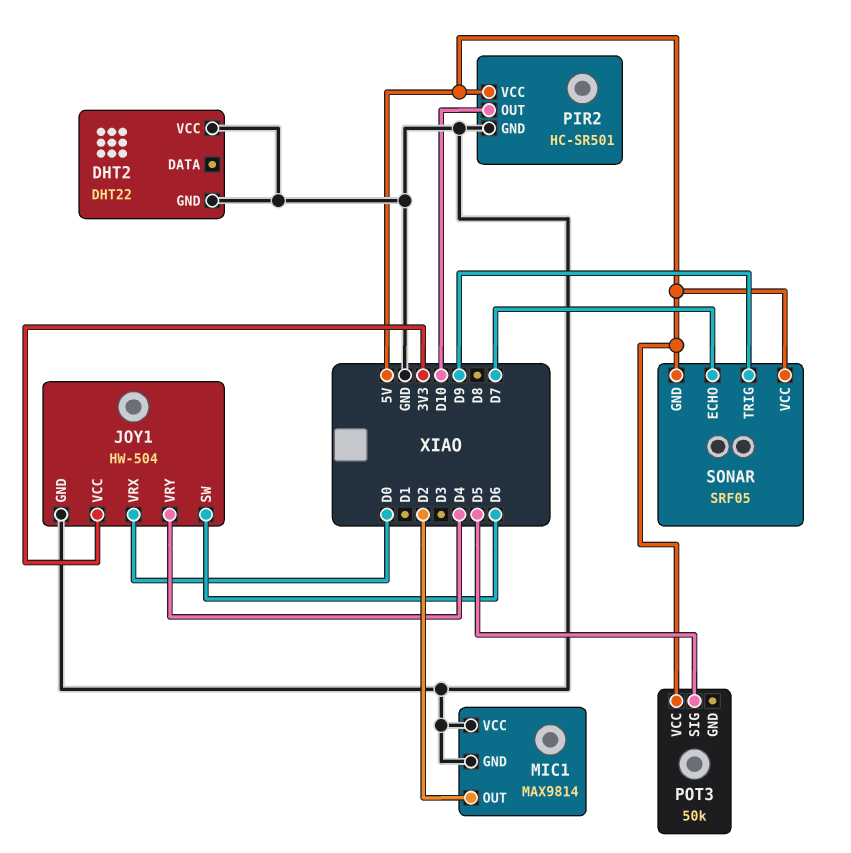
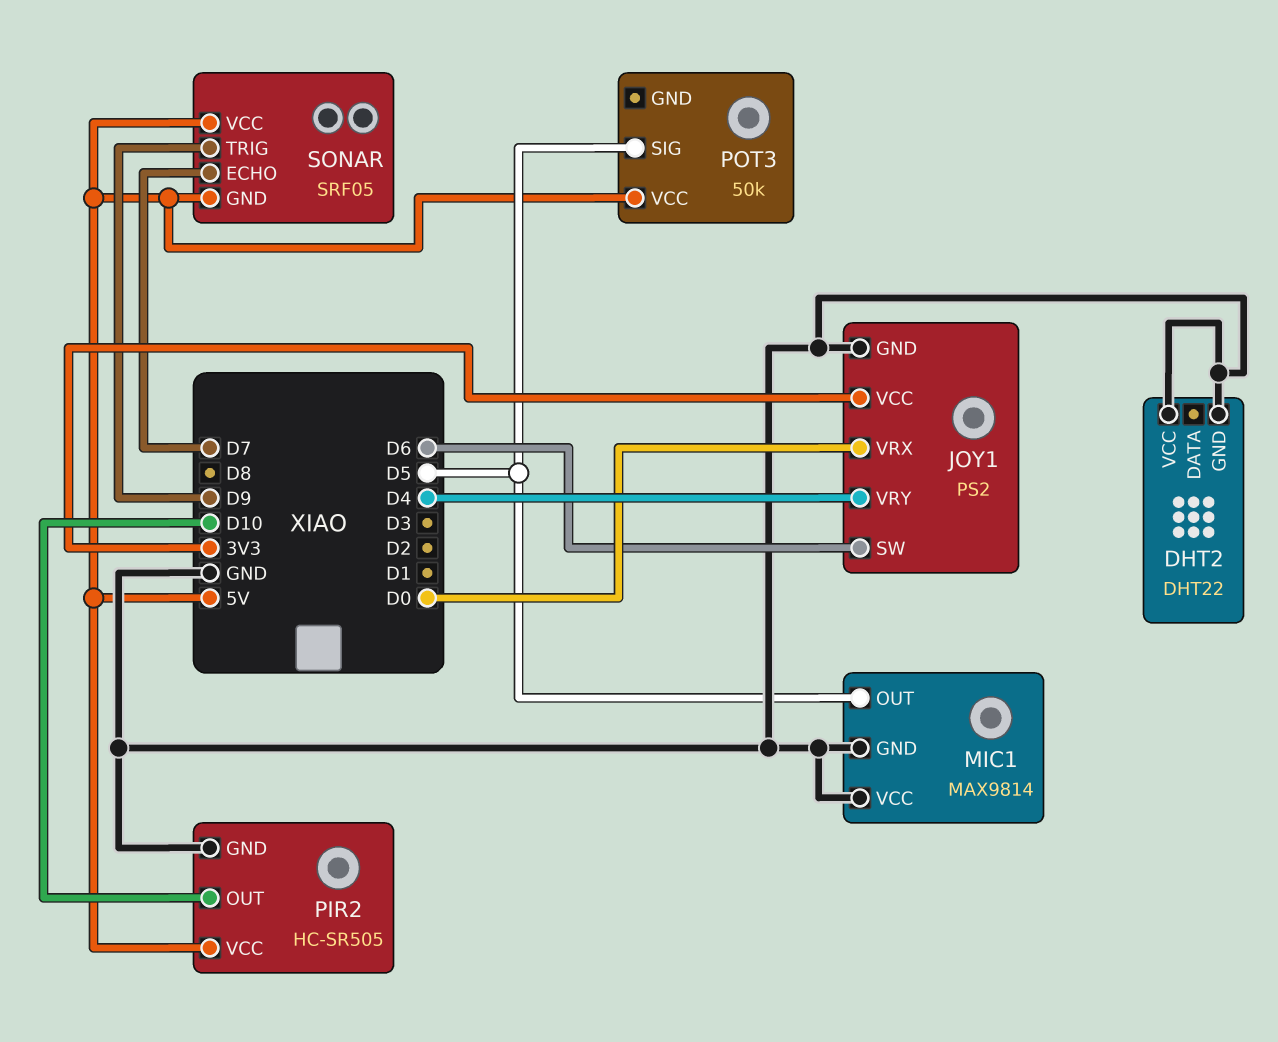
JOY1: HW-504 -> PS2
MIC1 pin OUT: D2 -> D5
PIR2: HC-SR501 -> HC-SR505

